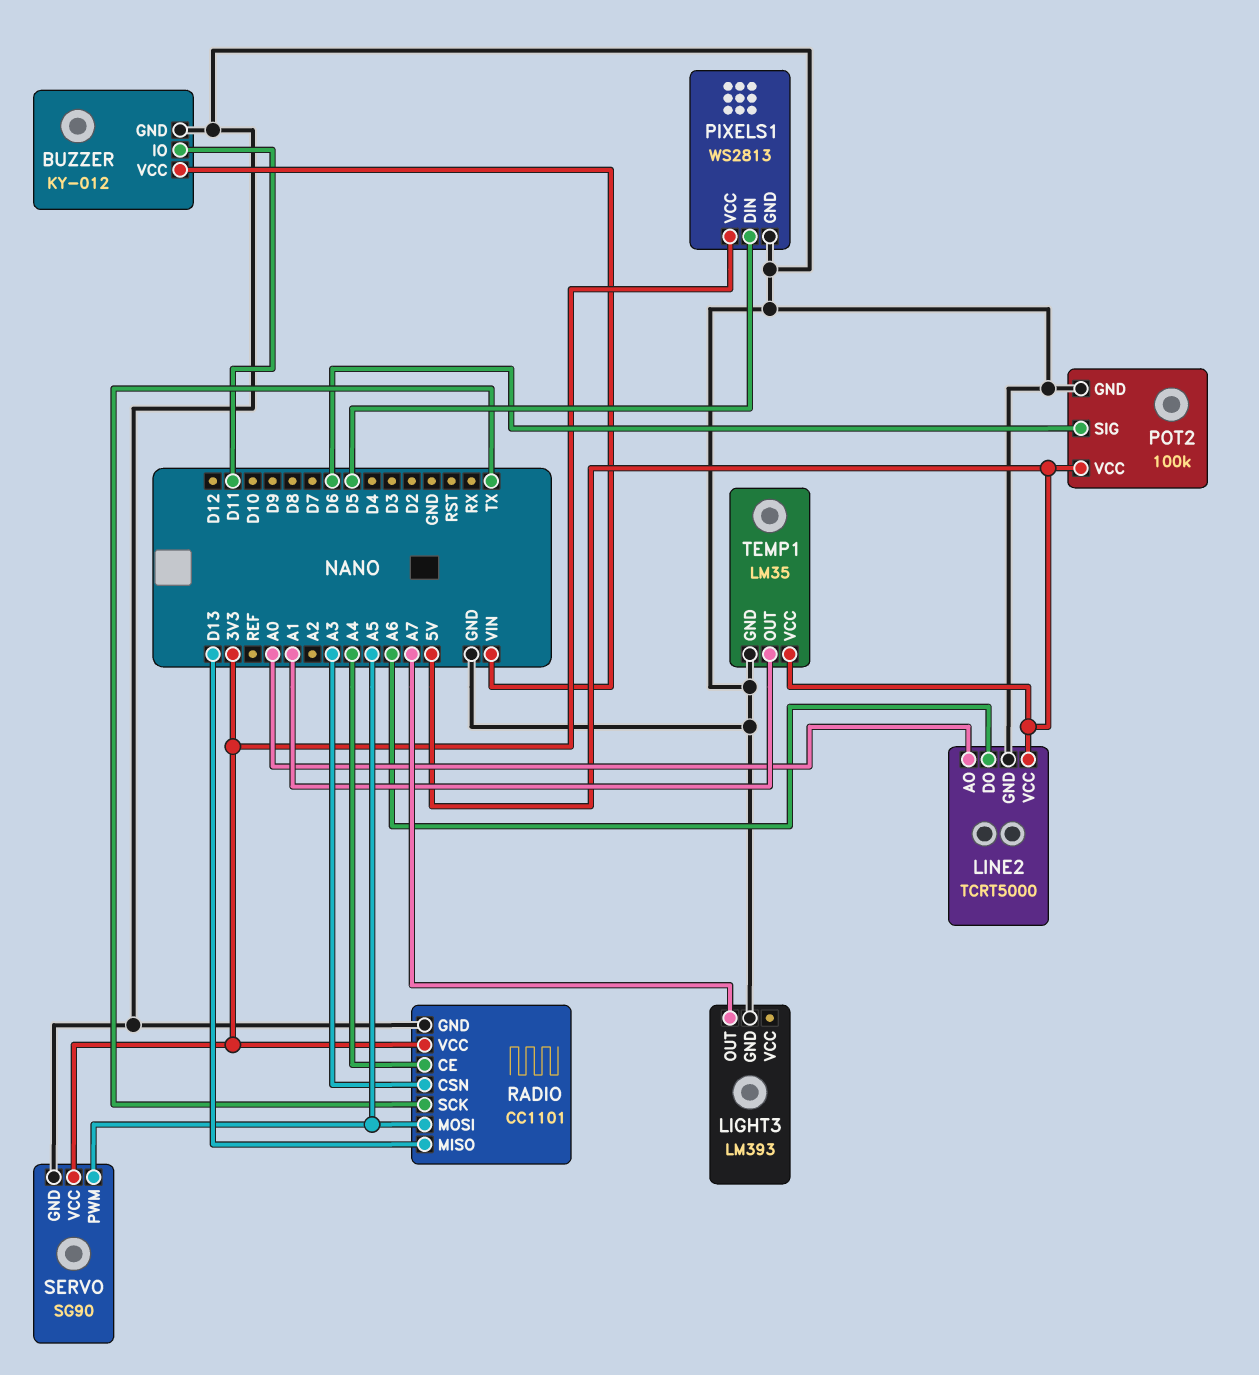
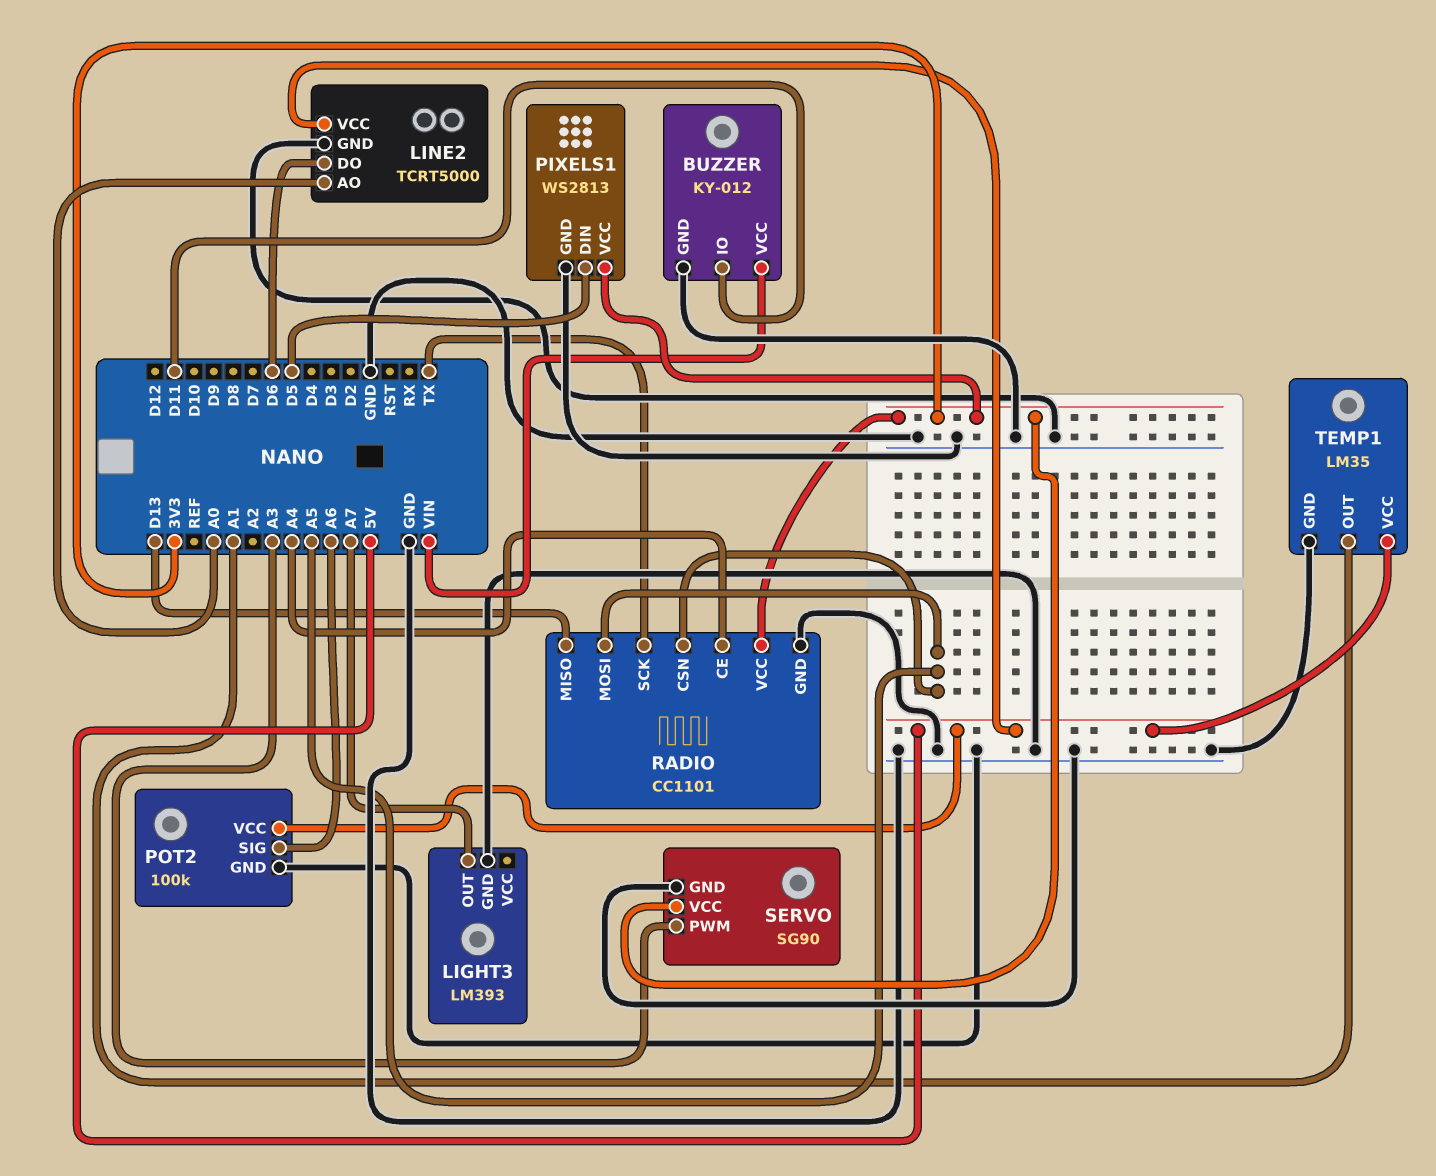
LINE2 pin DO: A6 -> D6
POT2 pin SIG: D6 -> A6
RADIO pin CSN: A3 -> A5
SERVO pin PWM: A5 -> A3

